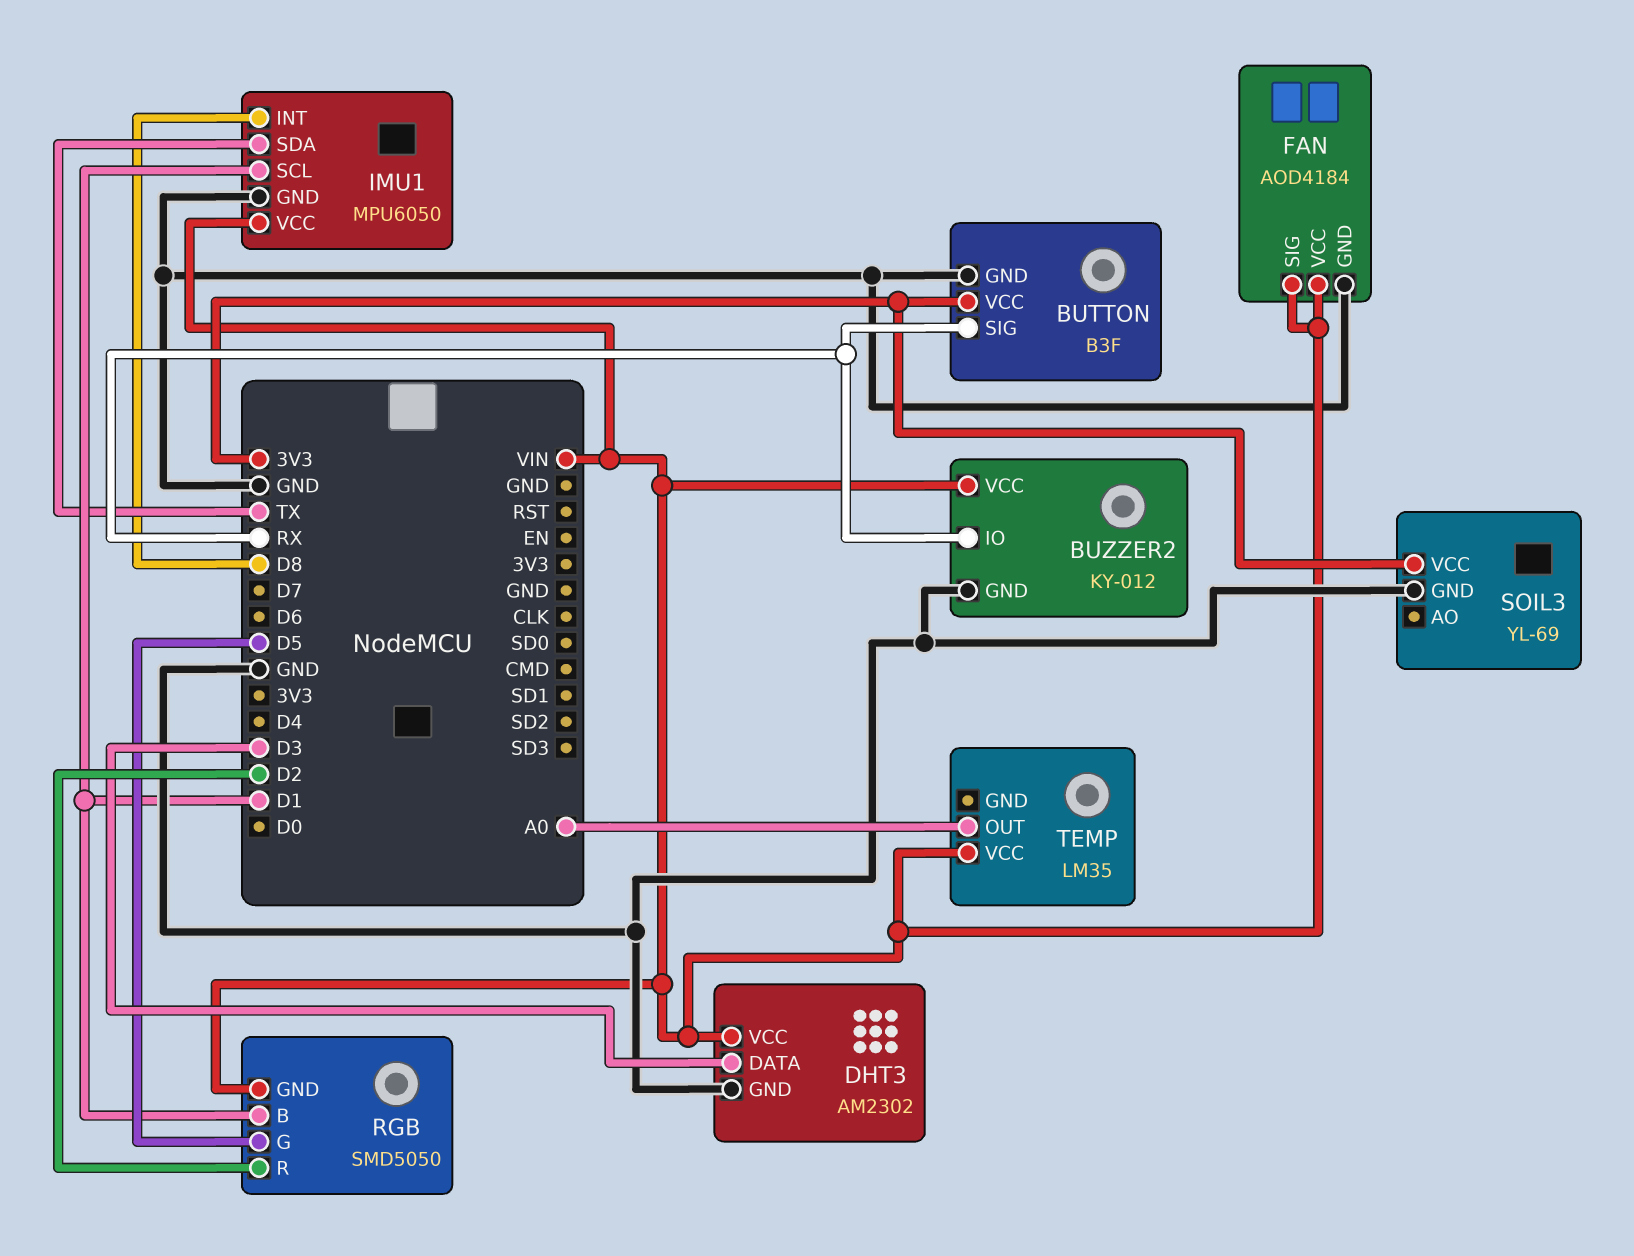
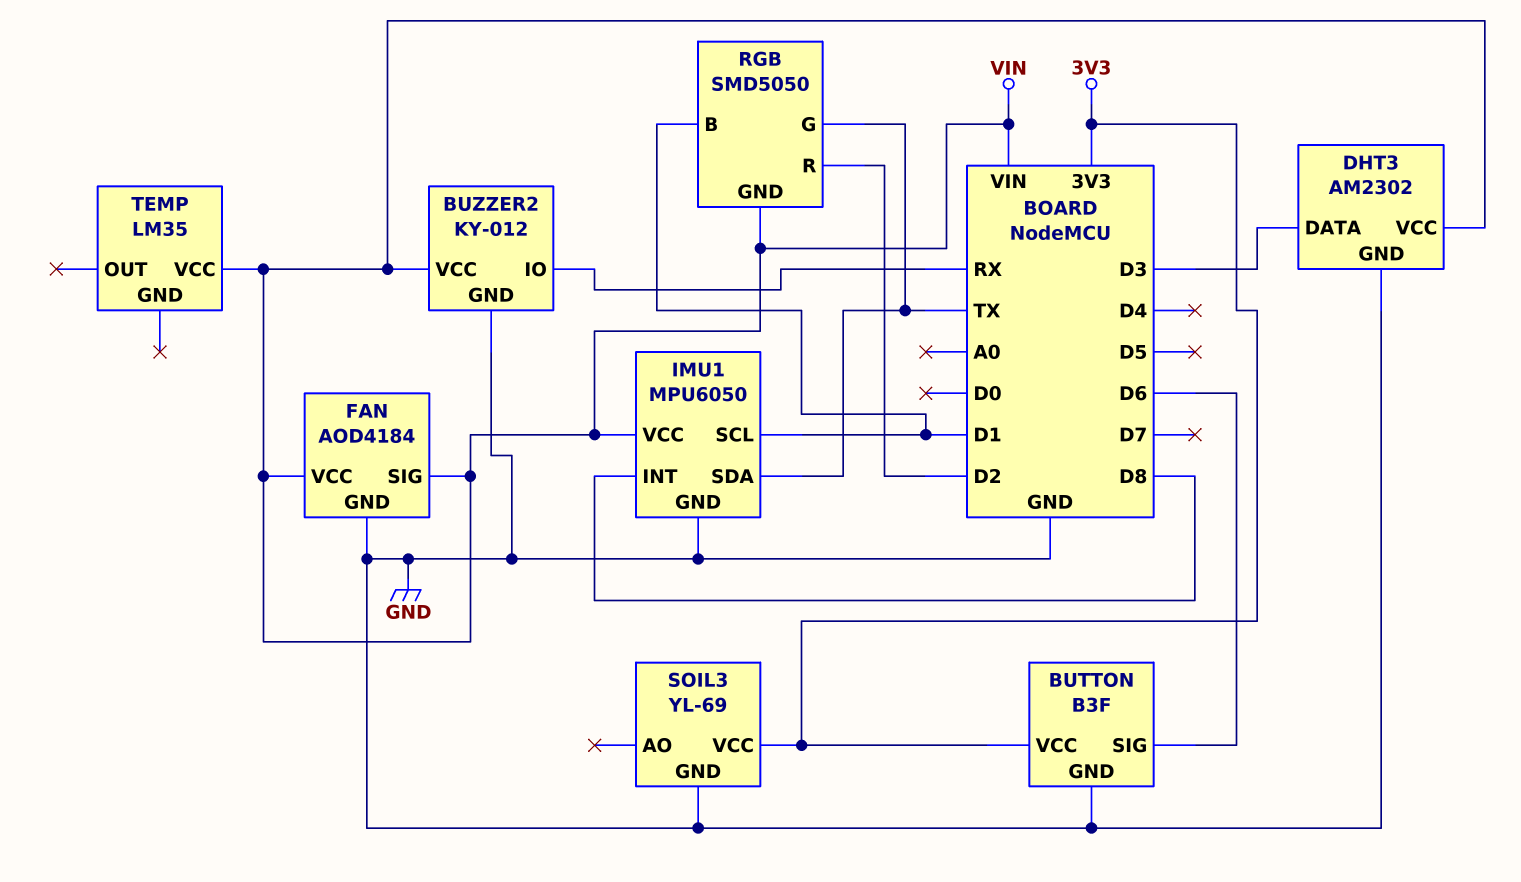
BUTTON pin SIG: RX -> D6
RGB pin G: D5 -> TX
TEMP pin OUT: A0 -> none

